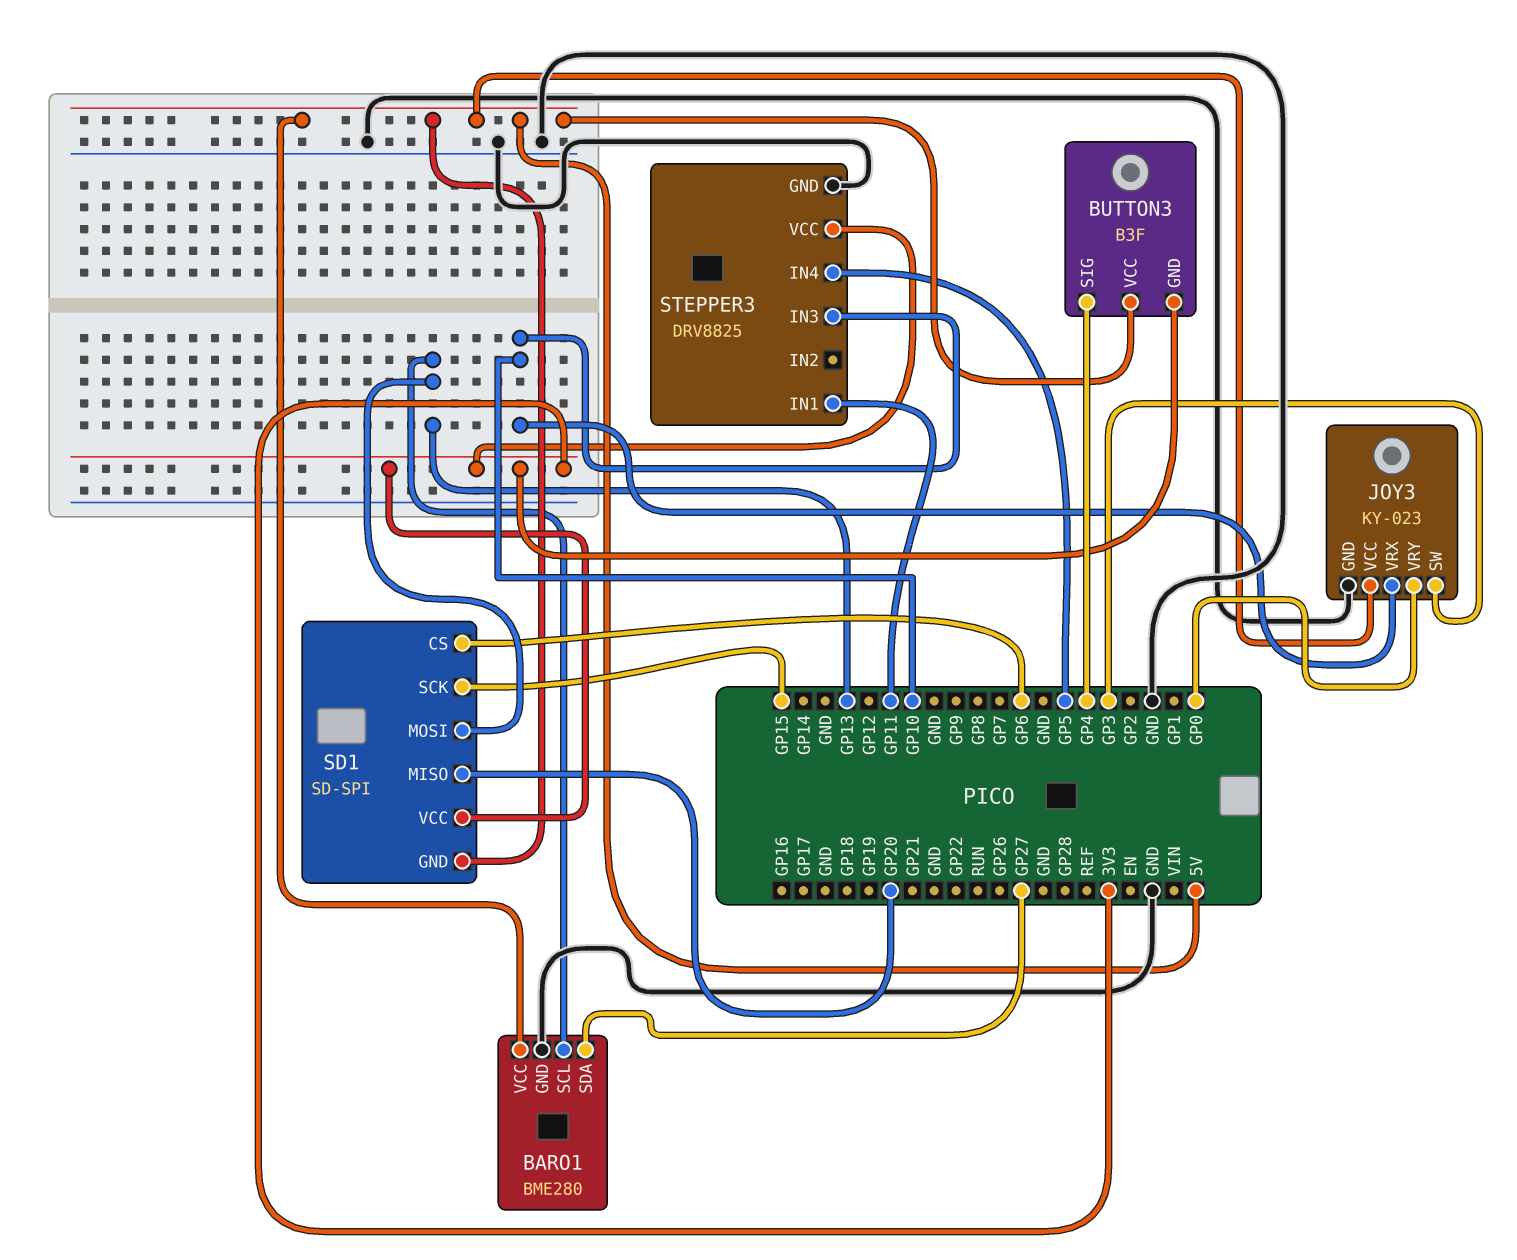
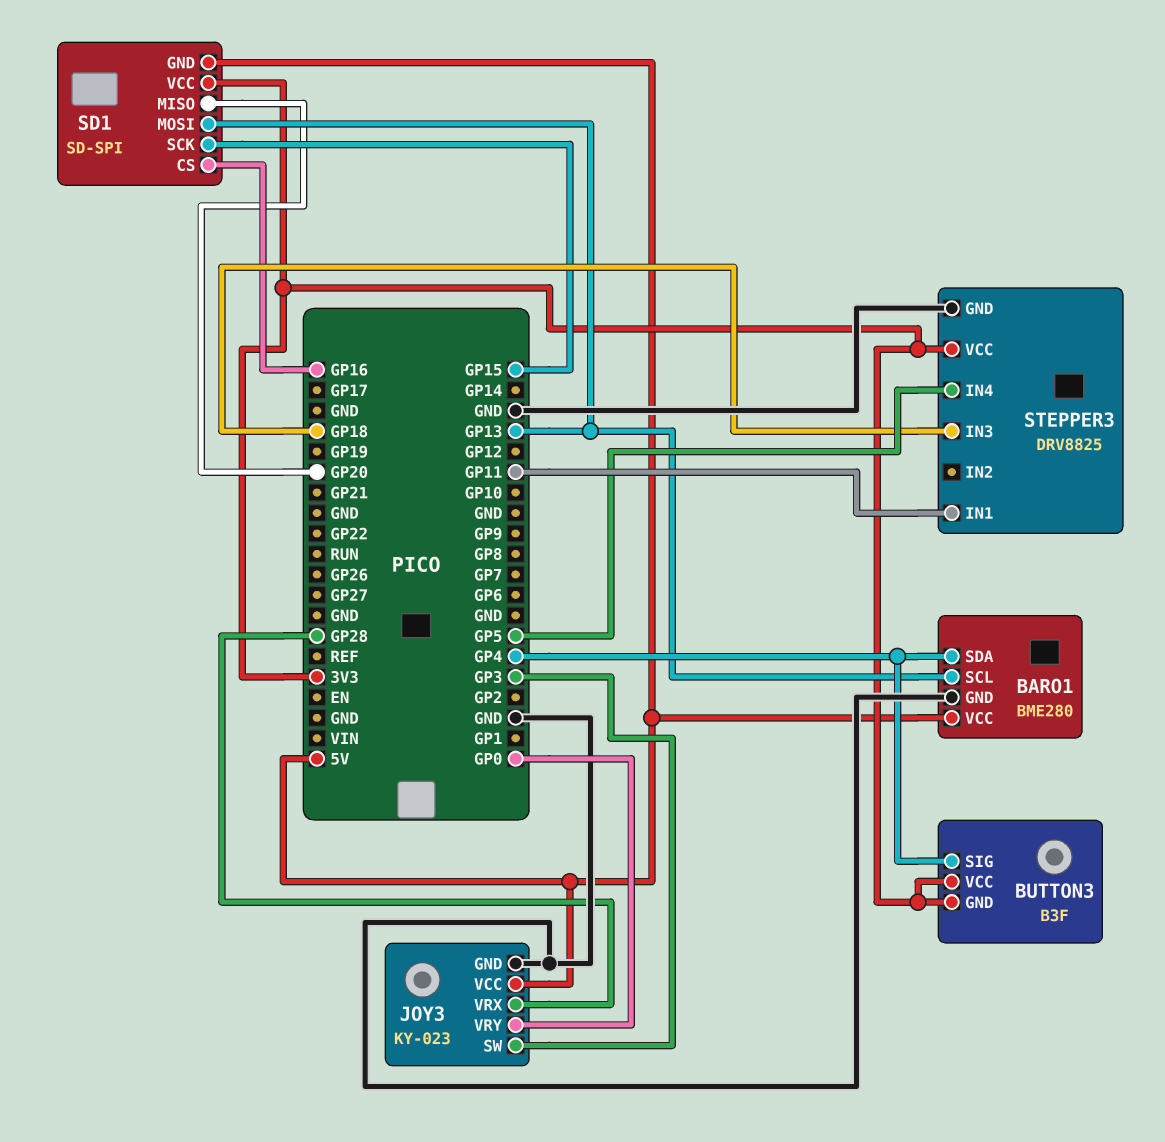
BARO1 pin SDA: GP27 -> GP4
BUTTON3 pin VCC: 5V -> 3V3
JOY3 pin VRX: GP10 -> GP28
SD1 pin CS: GP6 -> GP16
STEPPER3 pin IN3: GP10 -> GP18

